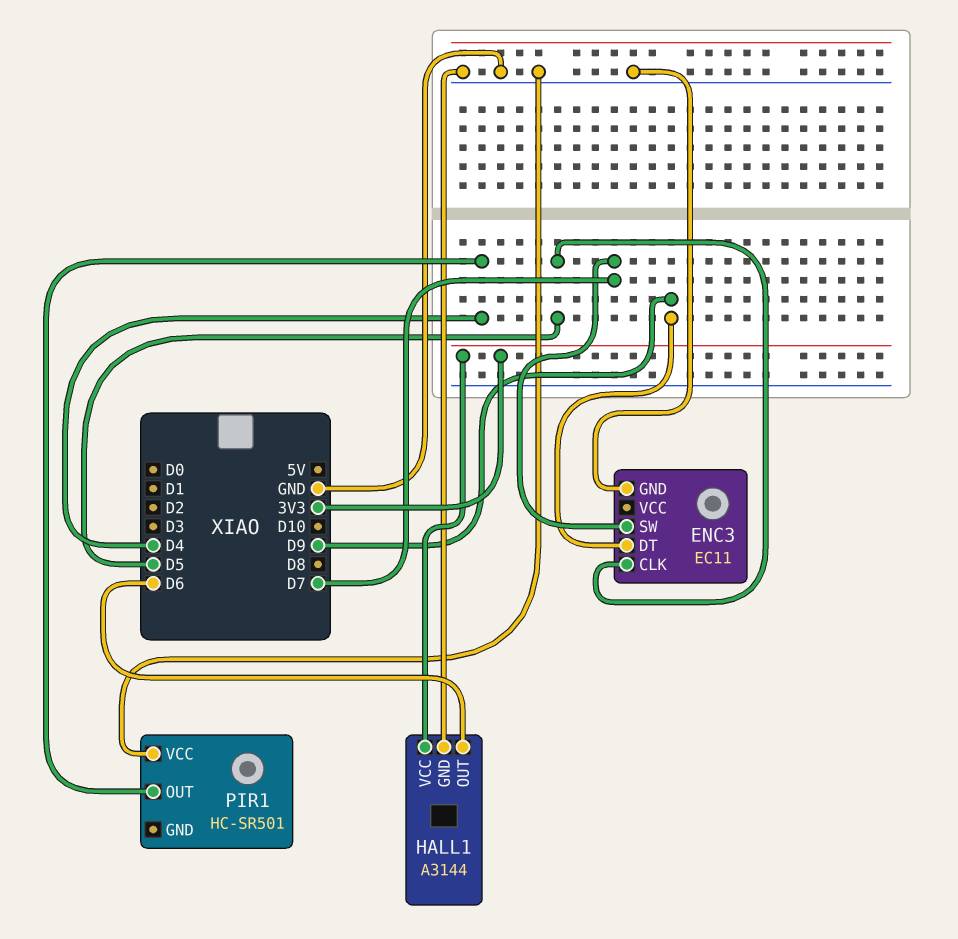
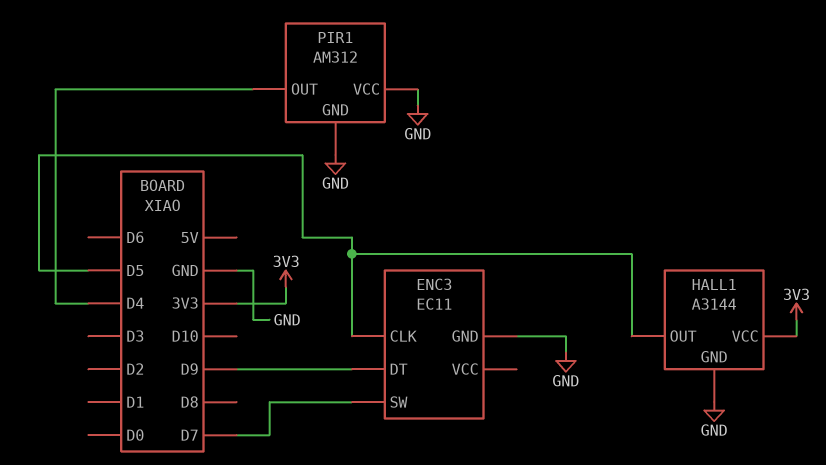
HALL1 pin OUT: D6 -> D5
PIR1: HC-SR501 -> AM312
PIR1 pin GND: none -> GND

